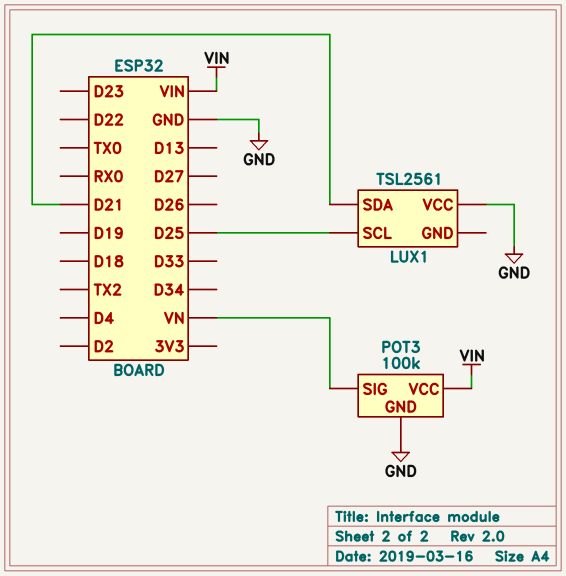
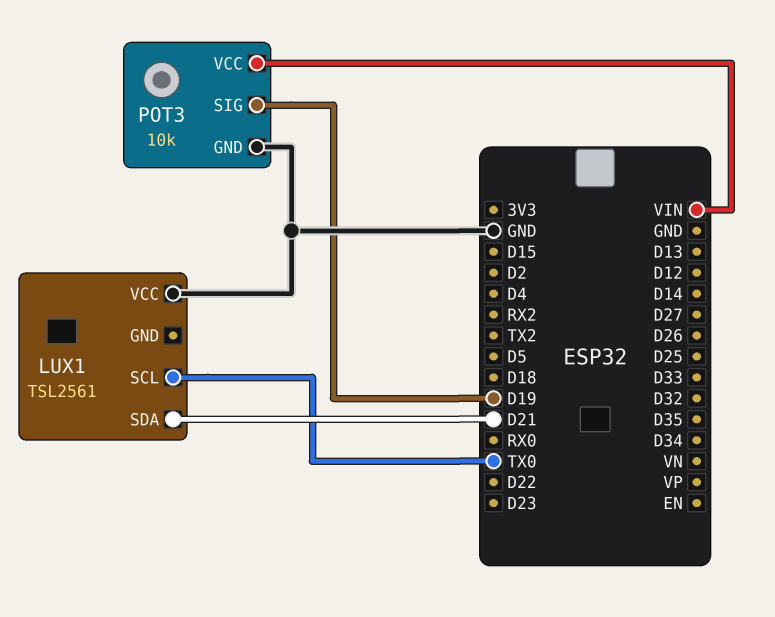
LUX1 pin SCL: D25 -> TX0
POT3: 100k -> 10k
POT3 pin SIG: VN -> D19

